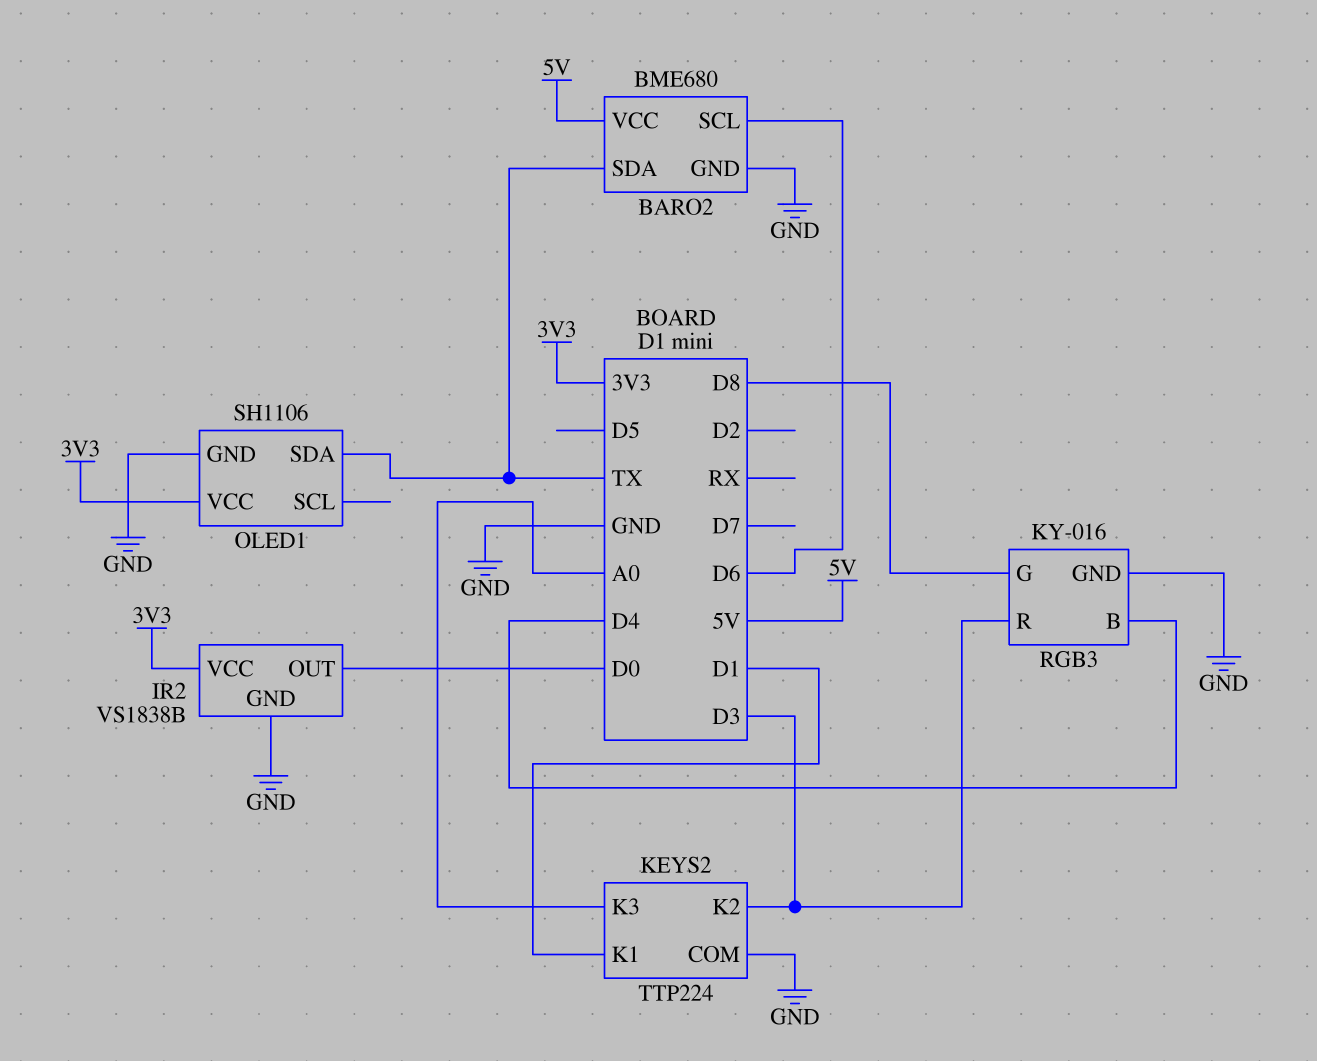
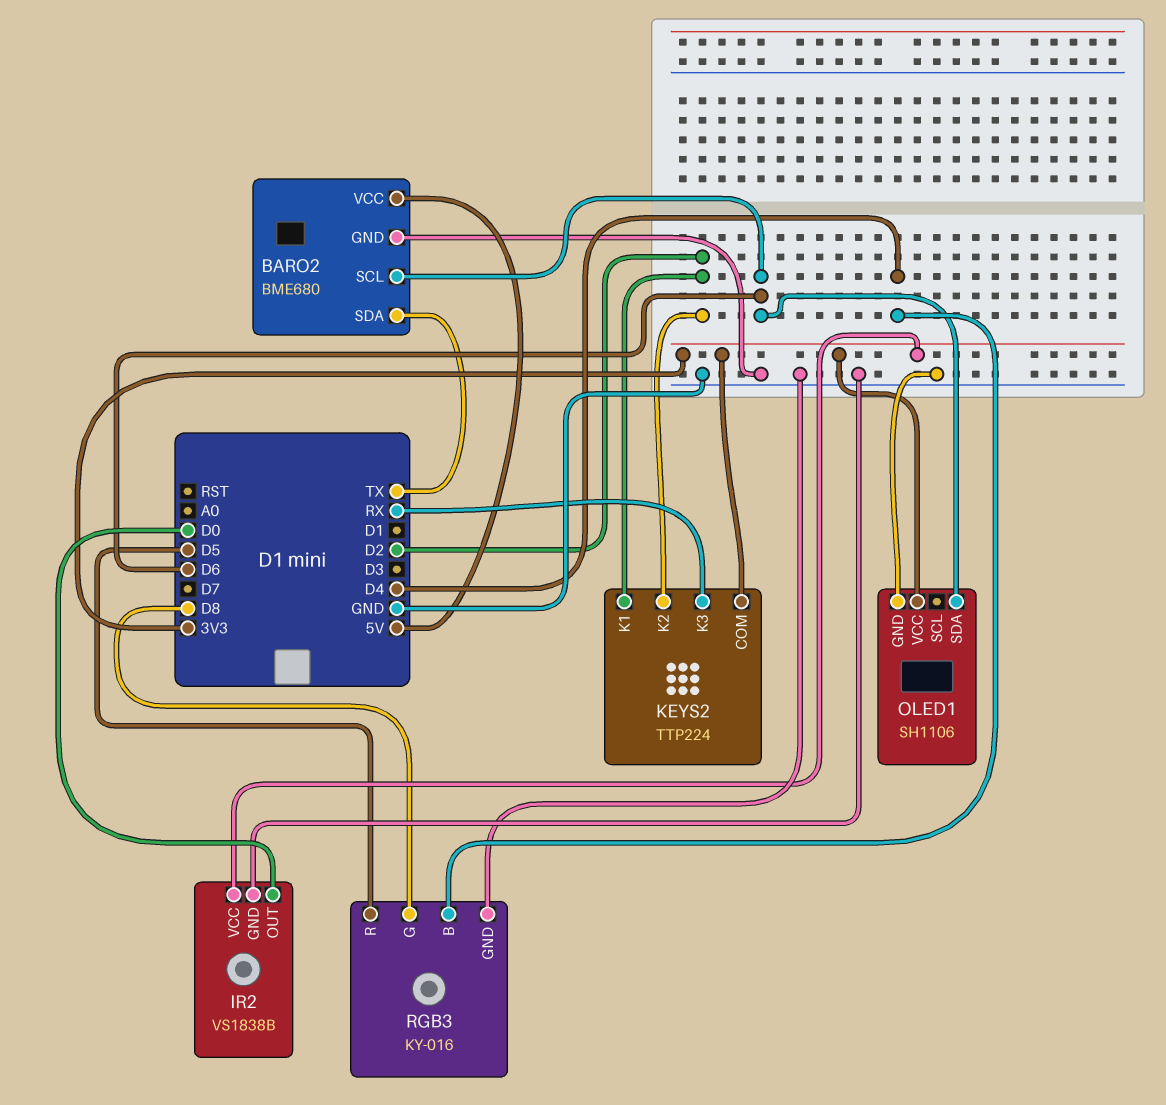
KEYS2 pin COM: GND -> 3V3
KEYS2 pin K1: D1 -> D2
KEYS2 pin K2: D3 -> D2
KEYS2 pin K3: A0 -> RX
OLED1 pin SDA: TX -> D6
RGB3 pin R: D3 -> D5

